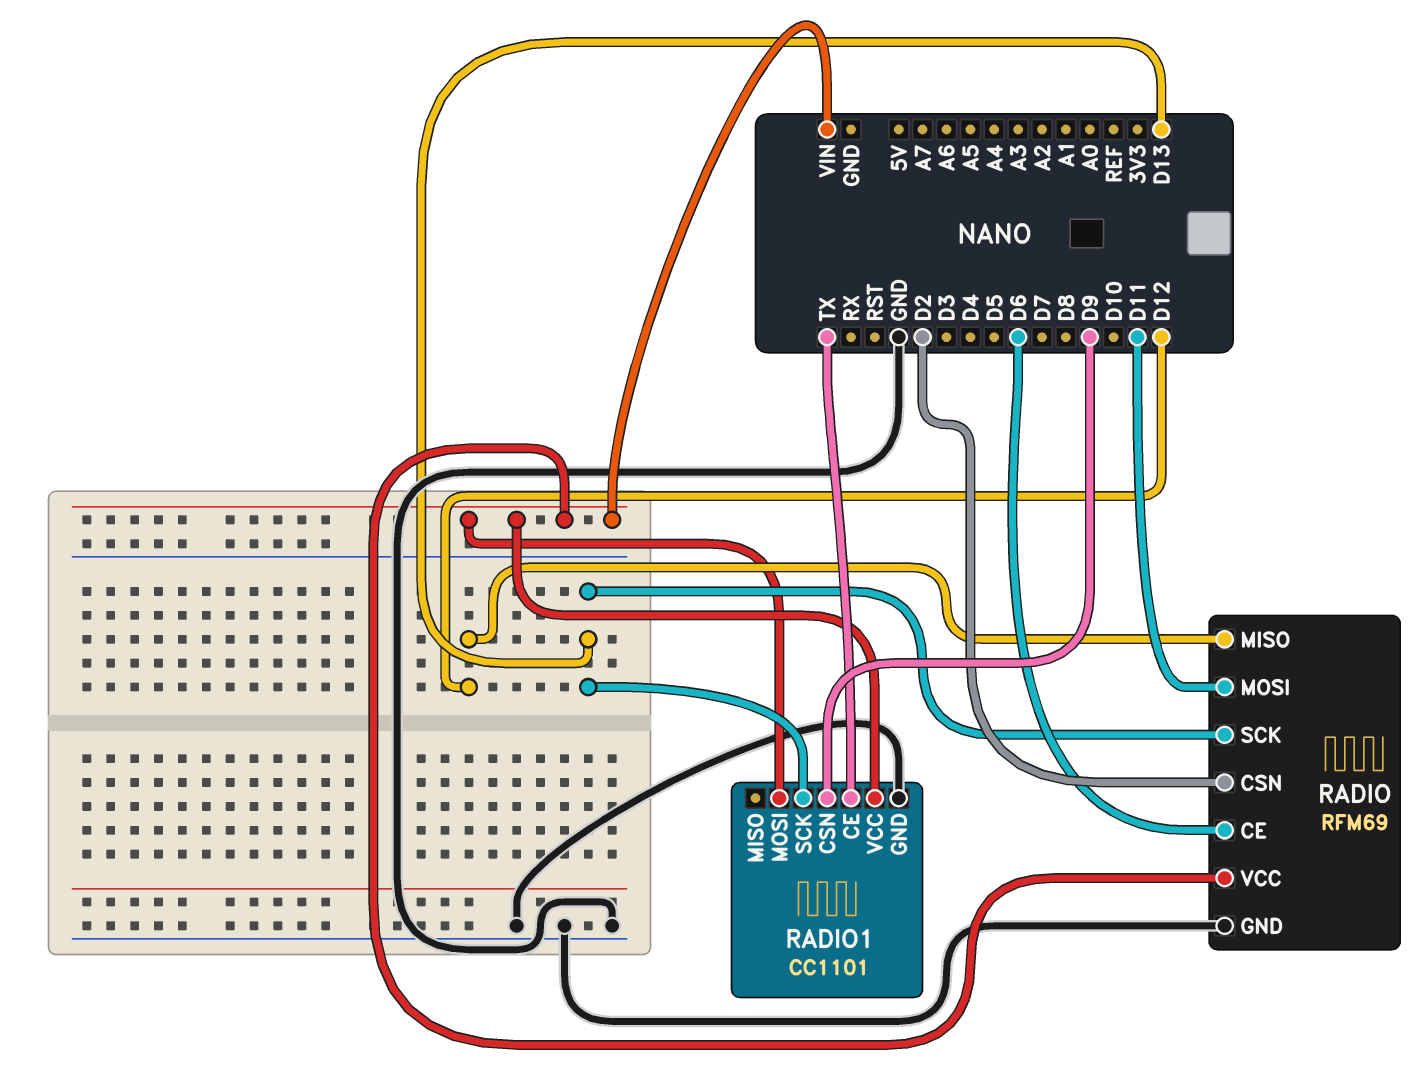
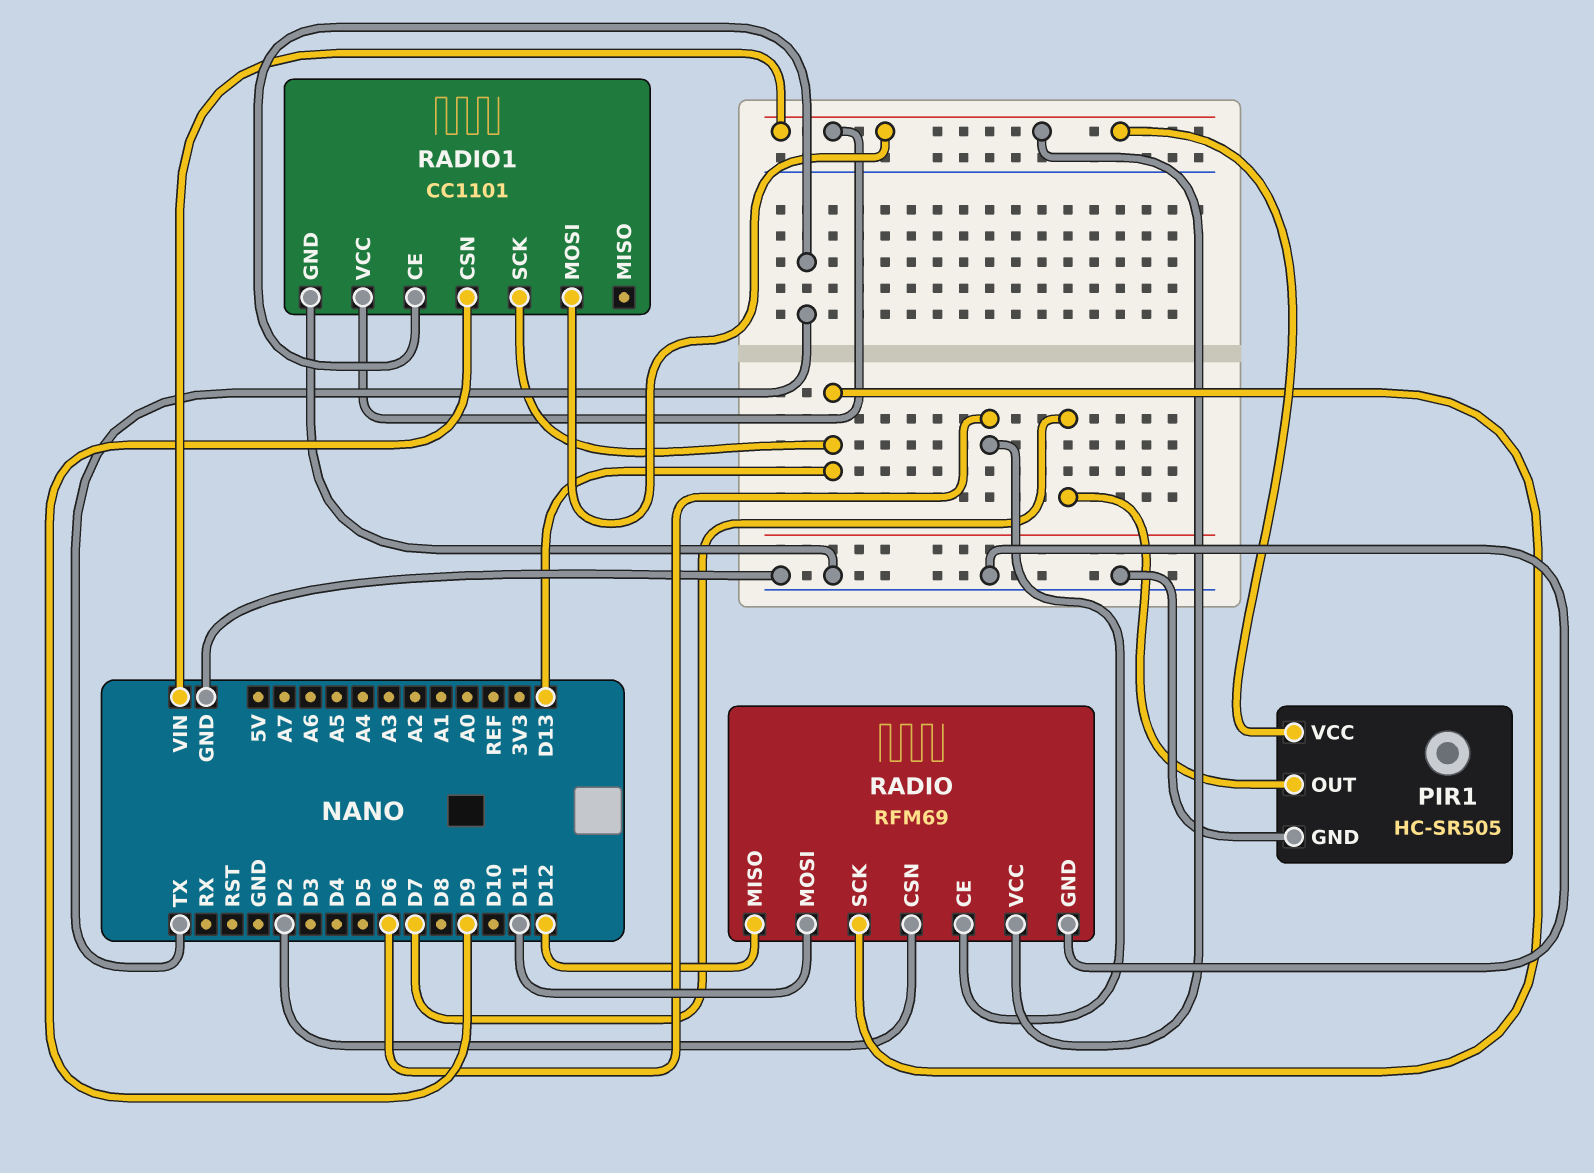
PIR1: none -> HC-SR505
PIR1 pin GND: none -> GND
PIR1 pin OUT: none -> D7
PIR1 pin VCC: none -> VIN

